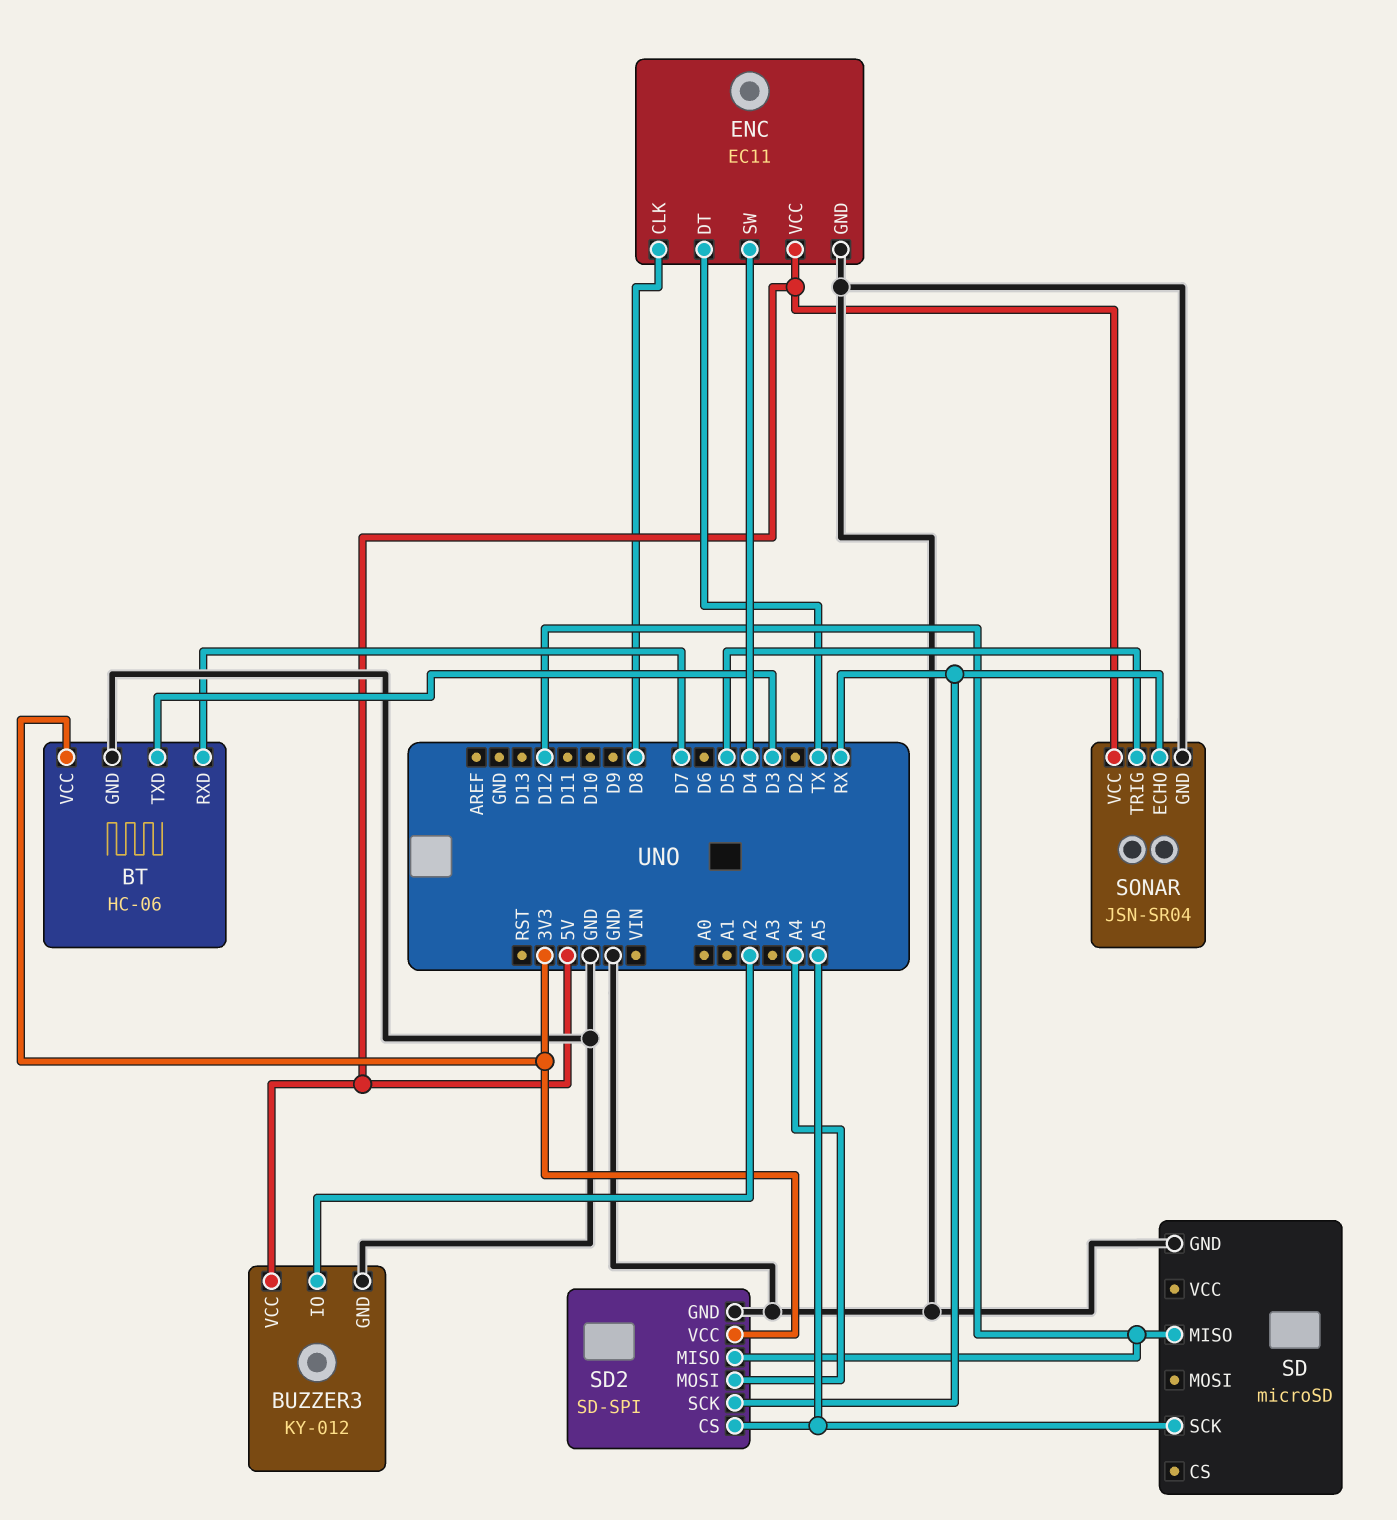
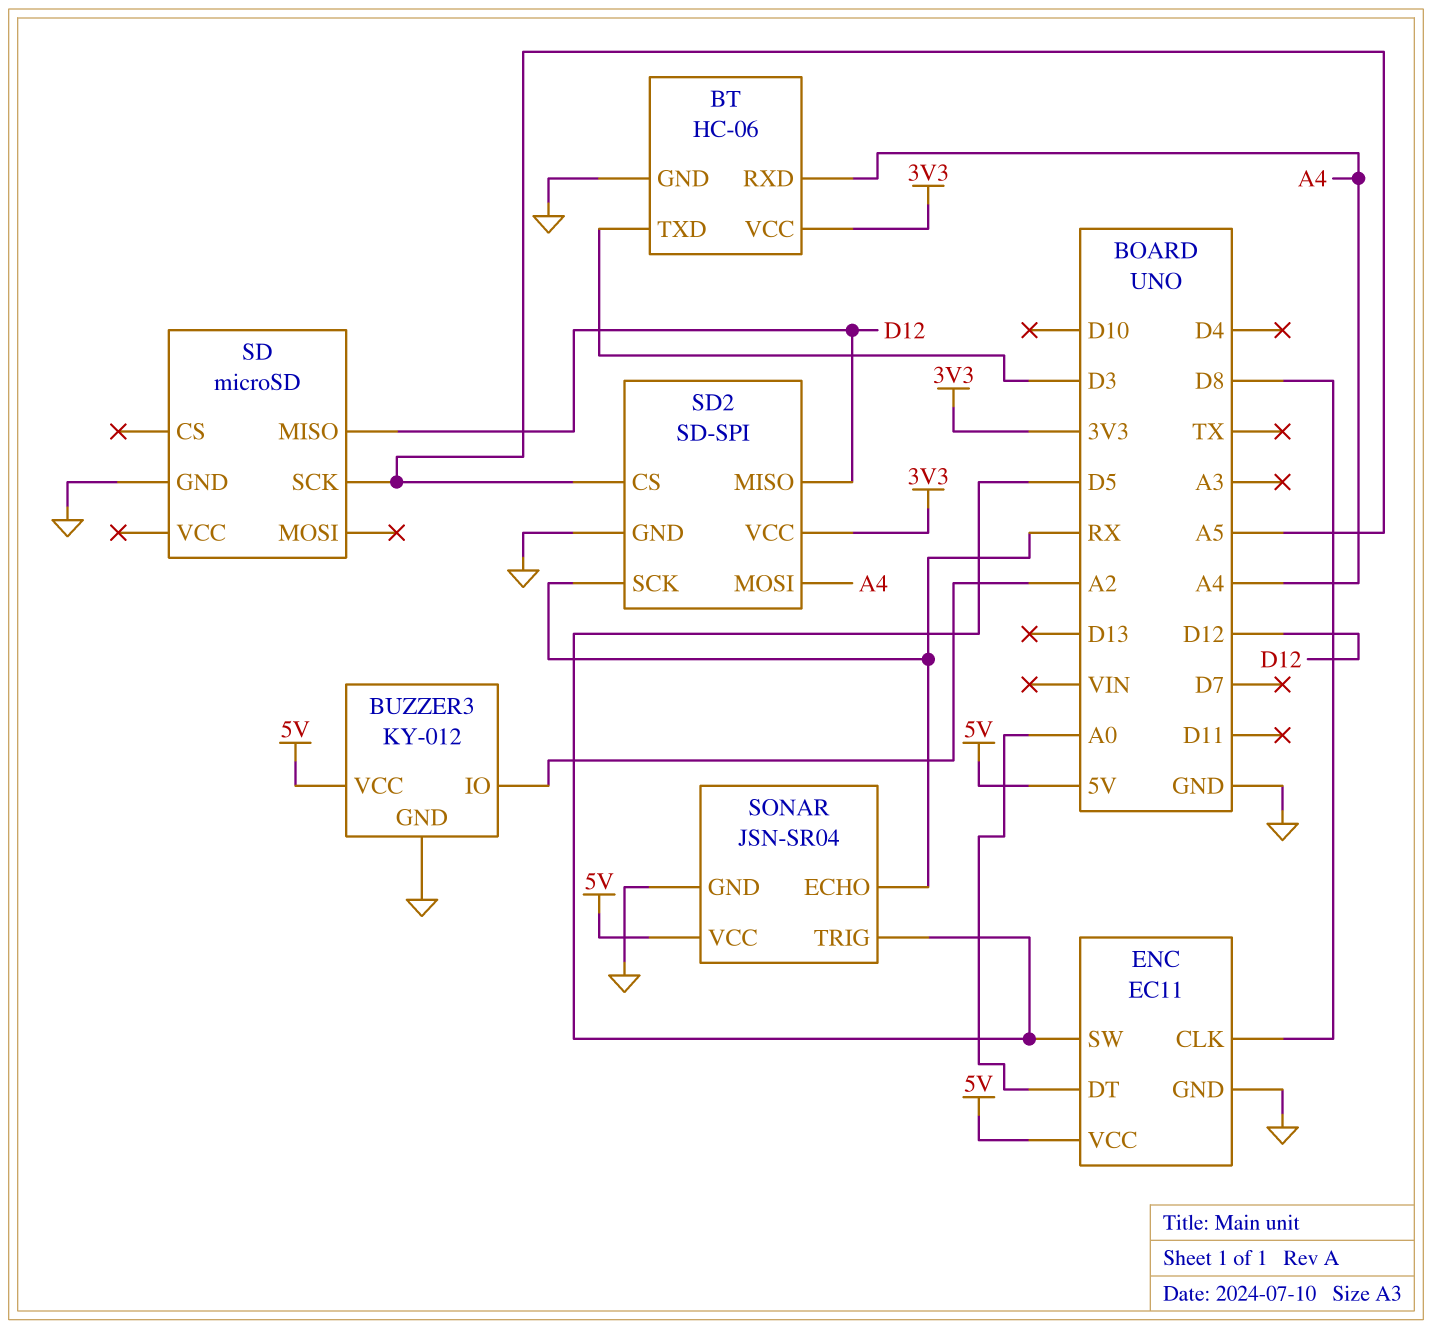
BT pin RXD: D7 -> A4
ENC pin DT: TX -> A0
ENC pin SW: D4 -> D5

